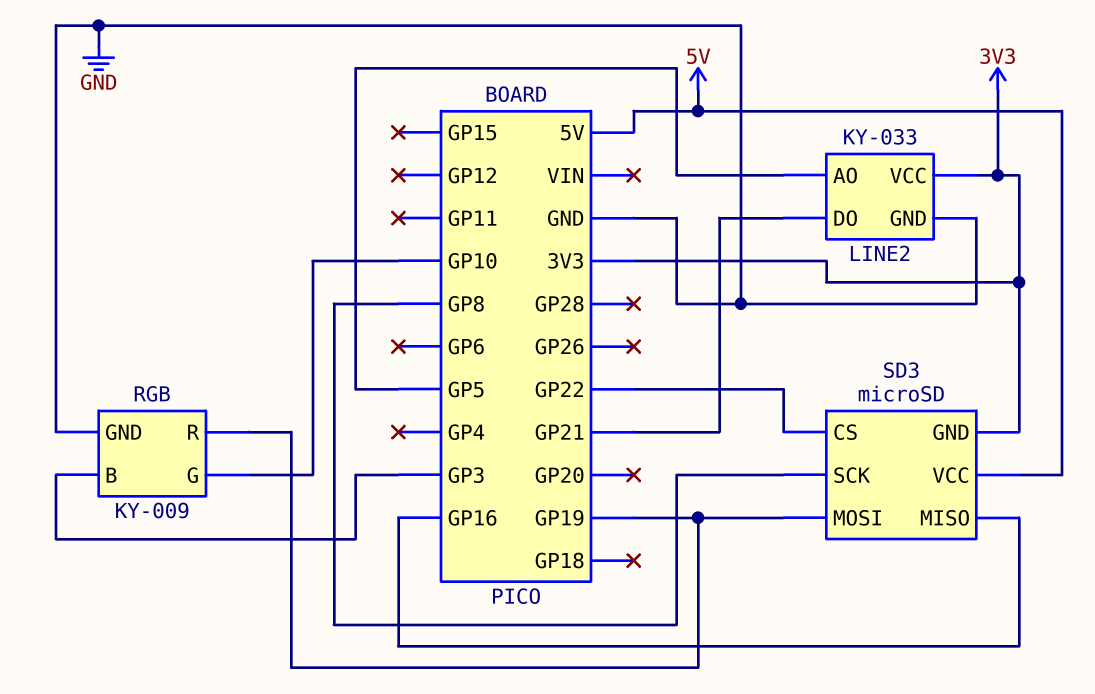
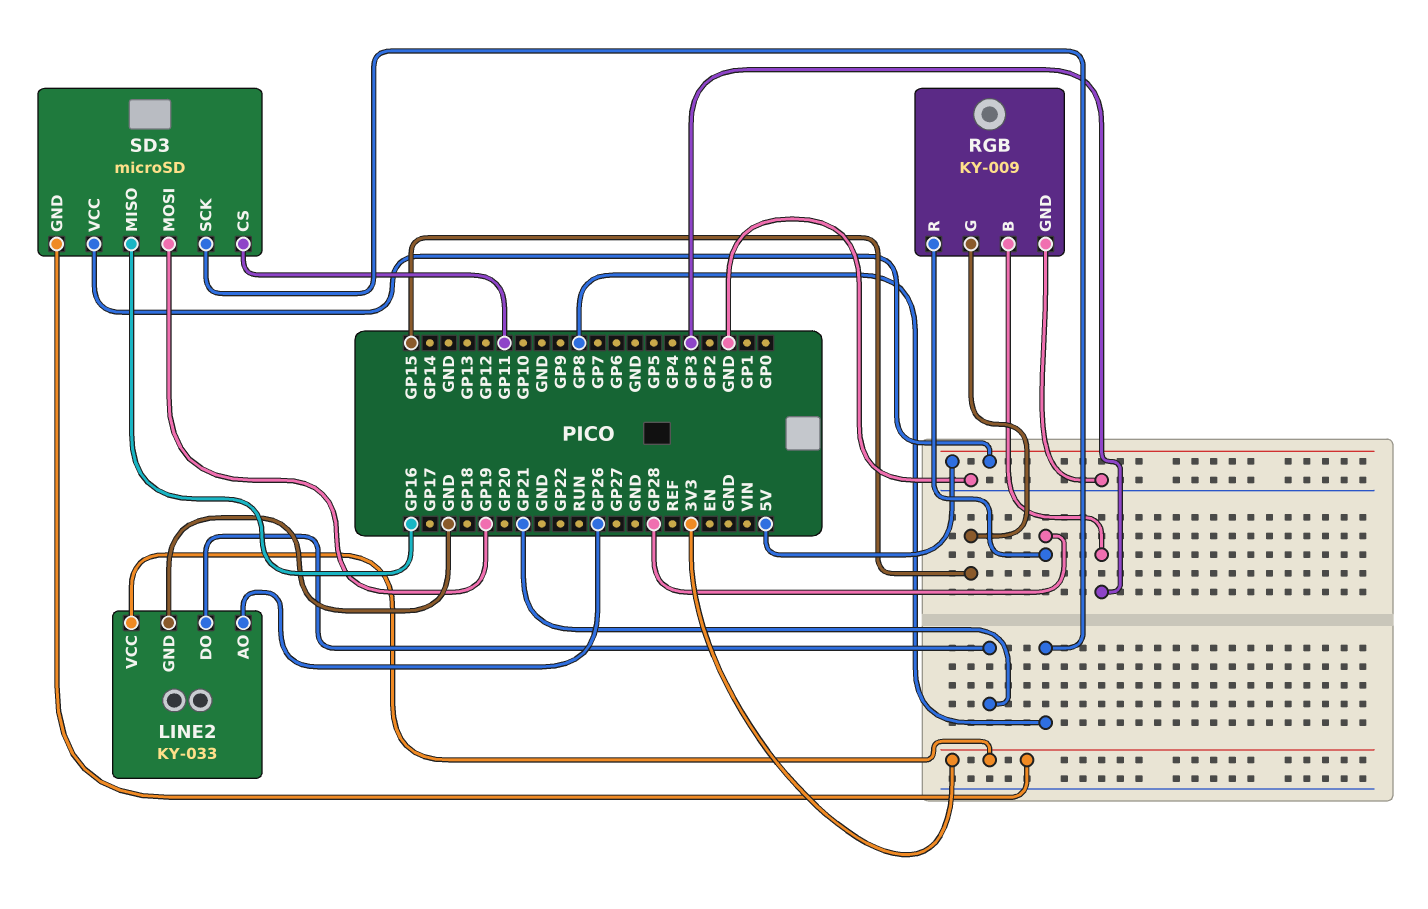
LINE2 pin AO: GP5 -> GP26
RGB pin G: GP10 -> GP15
RGB pin R: GP19 -> GP28
SD3 pin CS: GP22 -> GP11

